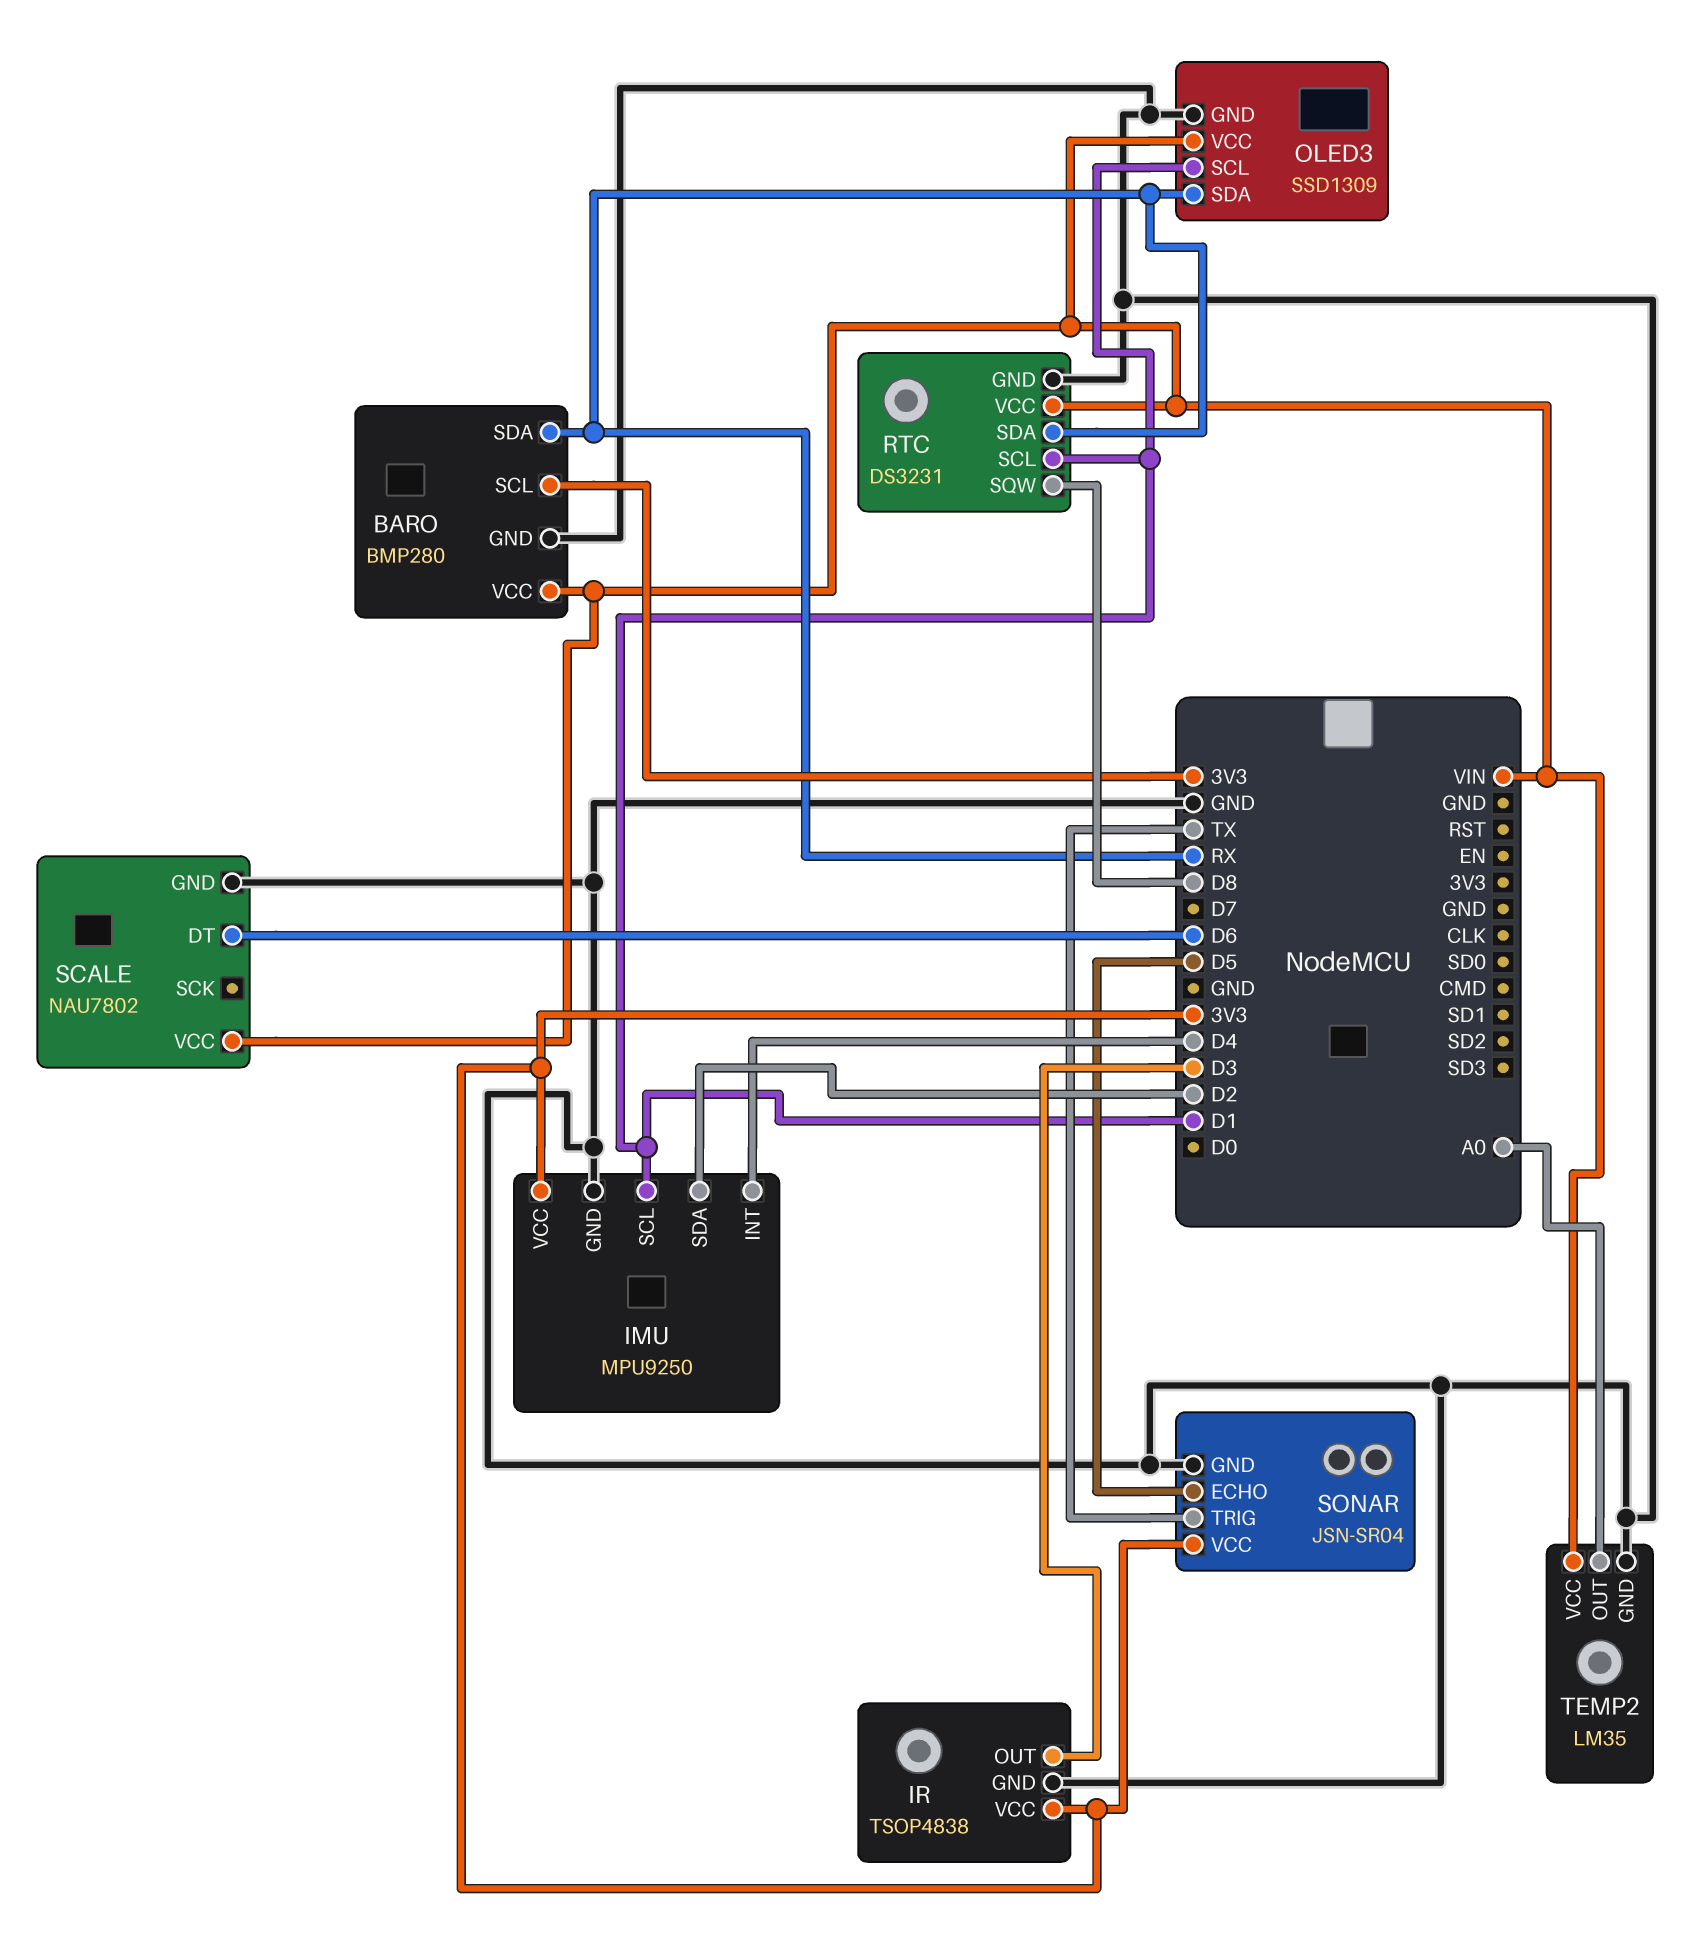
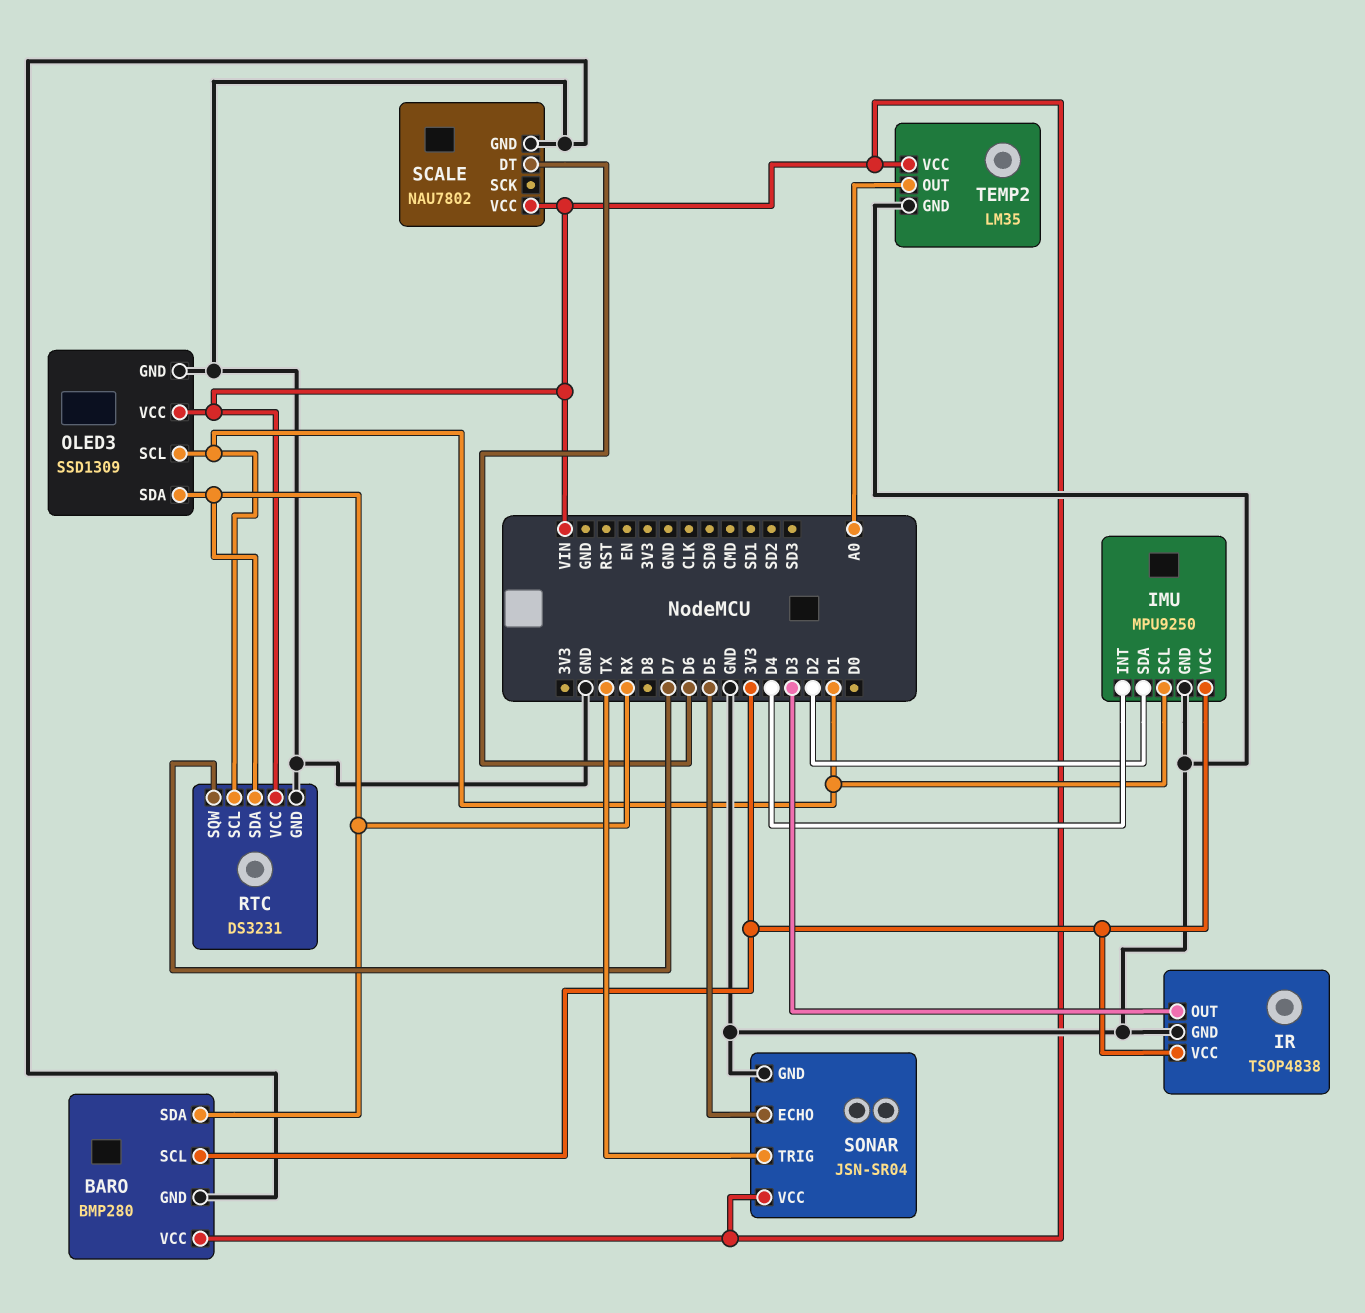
RTC pin SQW: D8 -> D7
SONAR pin VCC: 3V3 -> VIN

